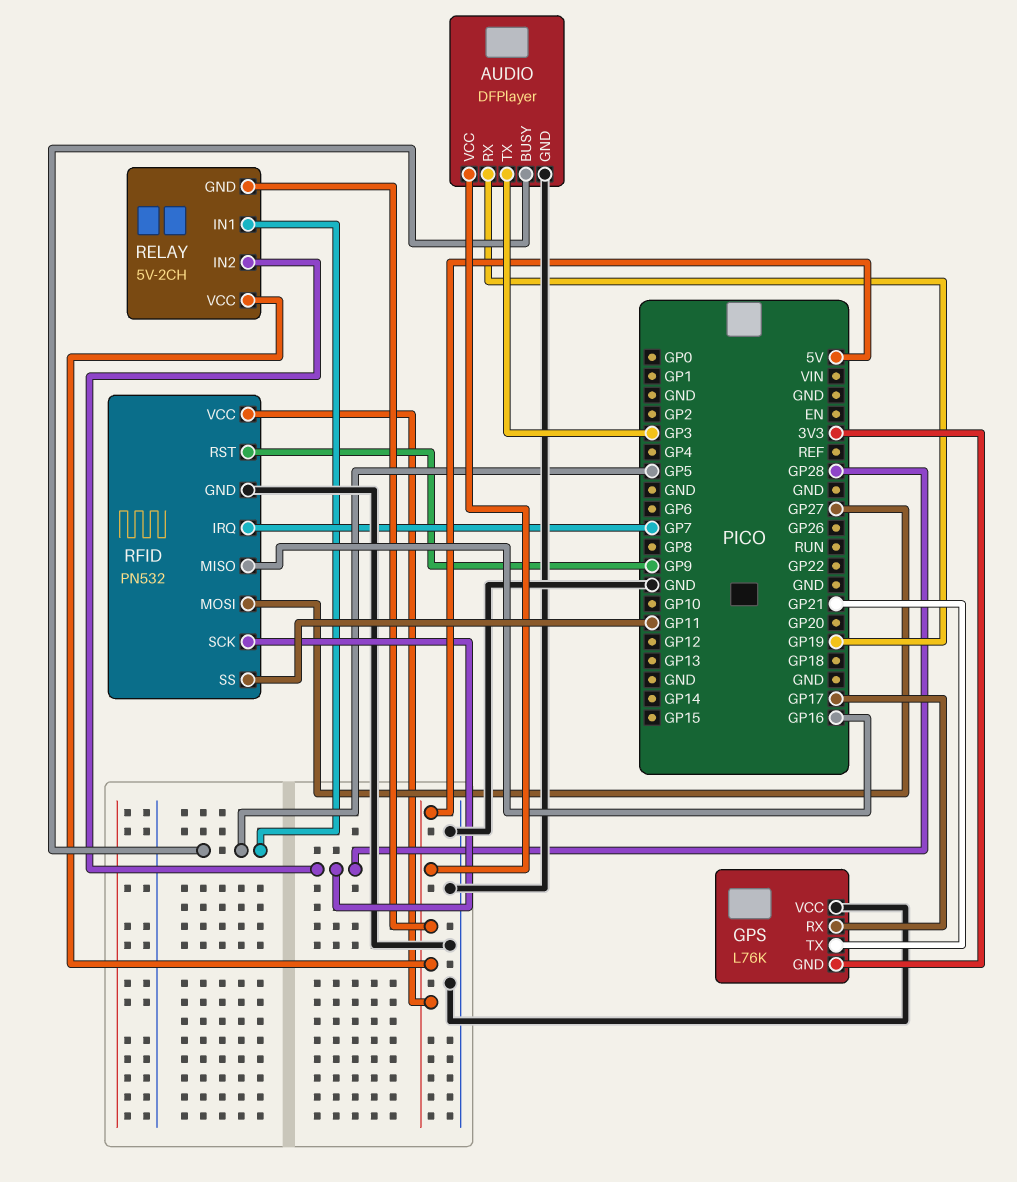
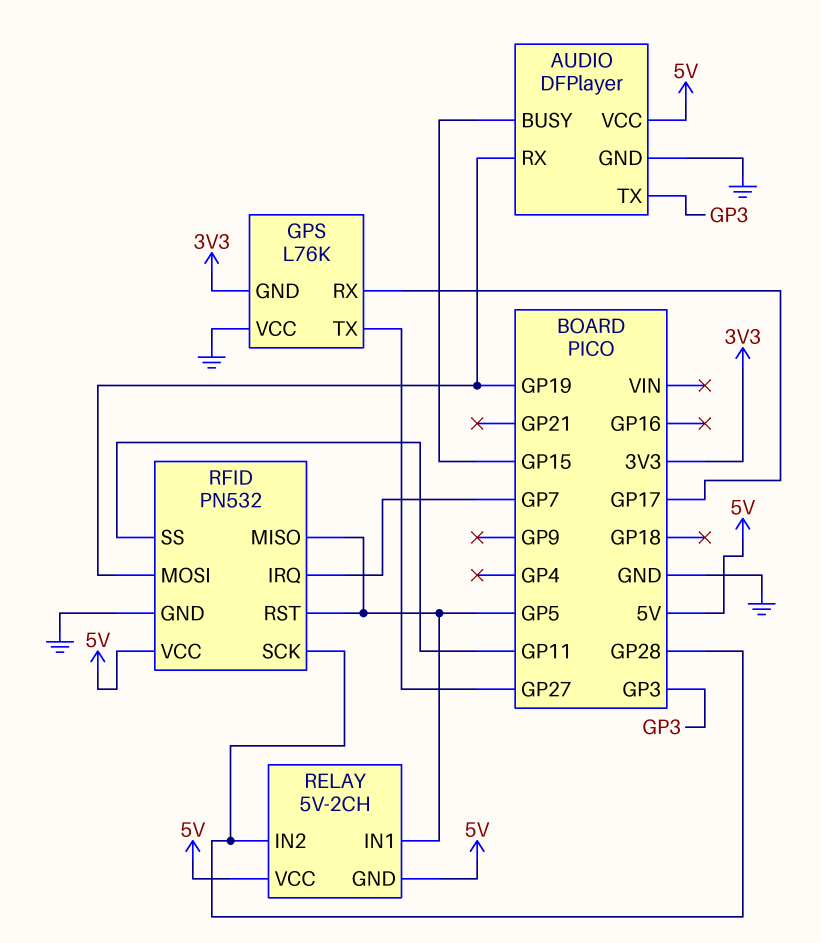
AUDIO pin BUSY: GP5 -> GP15
GPS pin TX: GP21 -> GP27
RFID pin MISO: GP16 -> GP5
RFID pin MOSI: GP27 -> GP19
RFID pin RST: GP9 -> GP5

